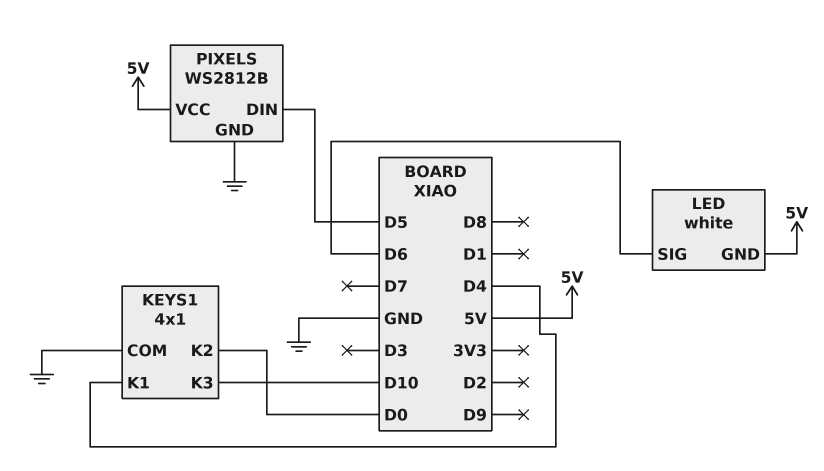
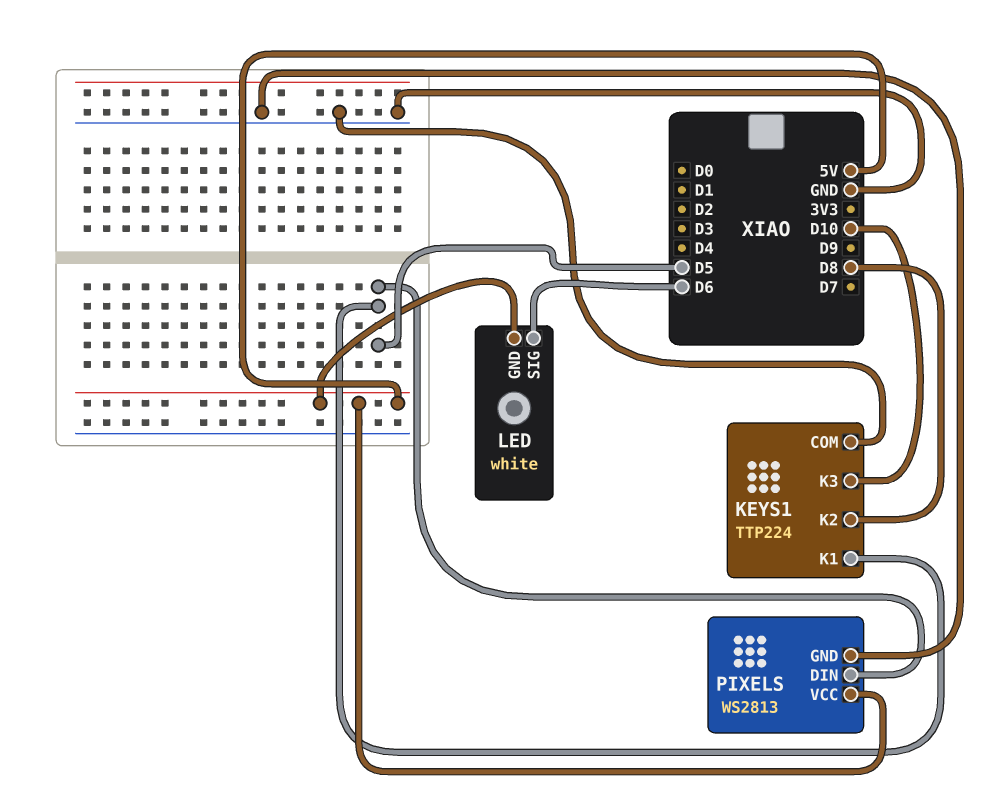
KEYS1: 4x1 -> TTP224
KEYS1 pin K1: D4 -> D5
KEYS1 pin K2: D0 -> D8
PIXELS: WS2812B -> WS2813

